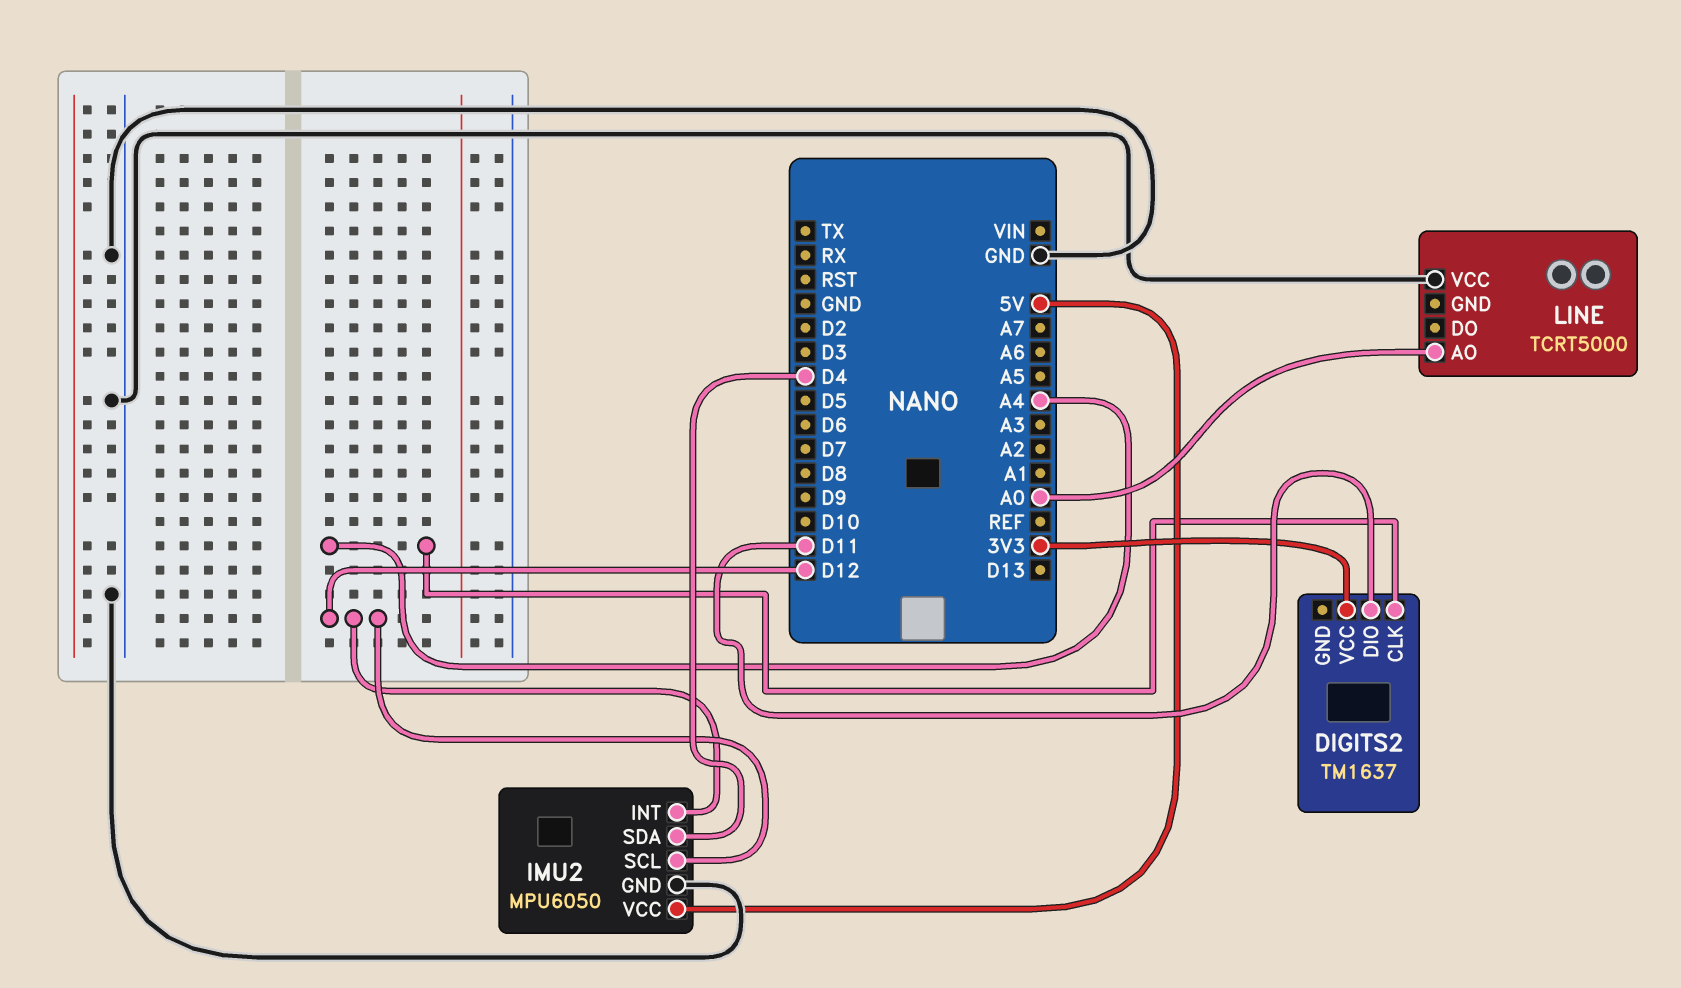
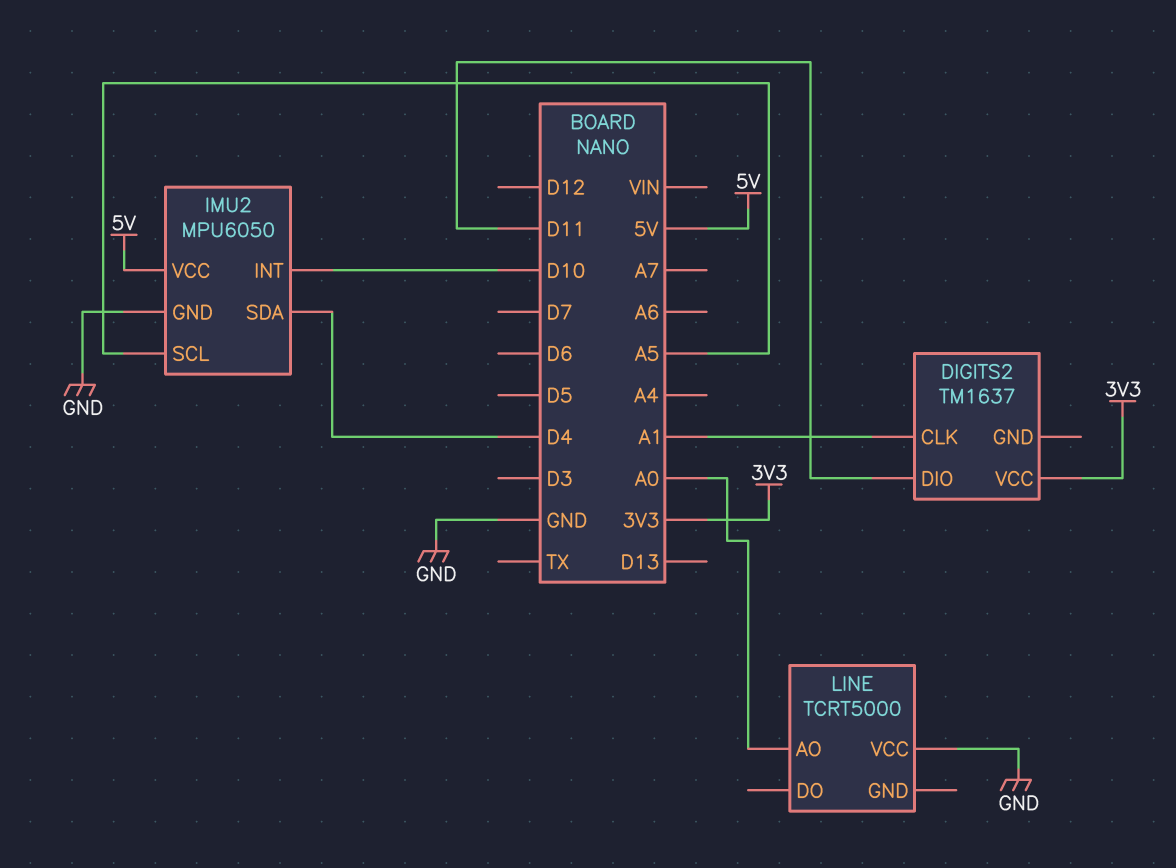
DIGITS2 pin CLK: A4 -> A1
IMU2 pin INT: D12 -> D10
IMU2 pin SCL: D12 -> A5

